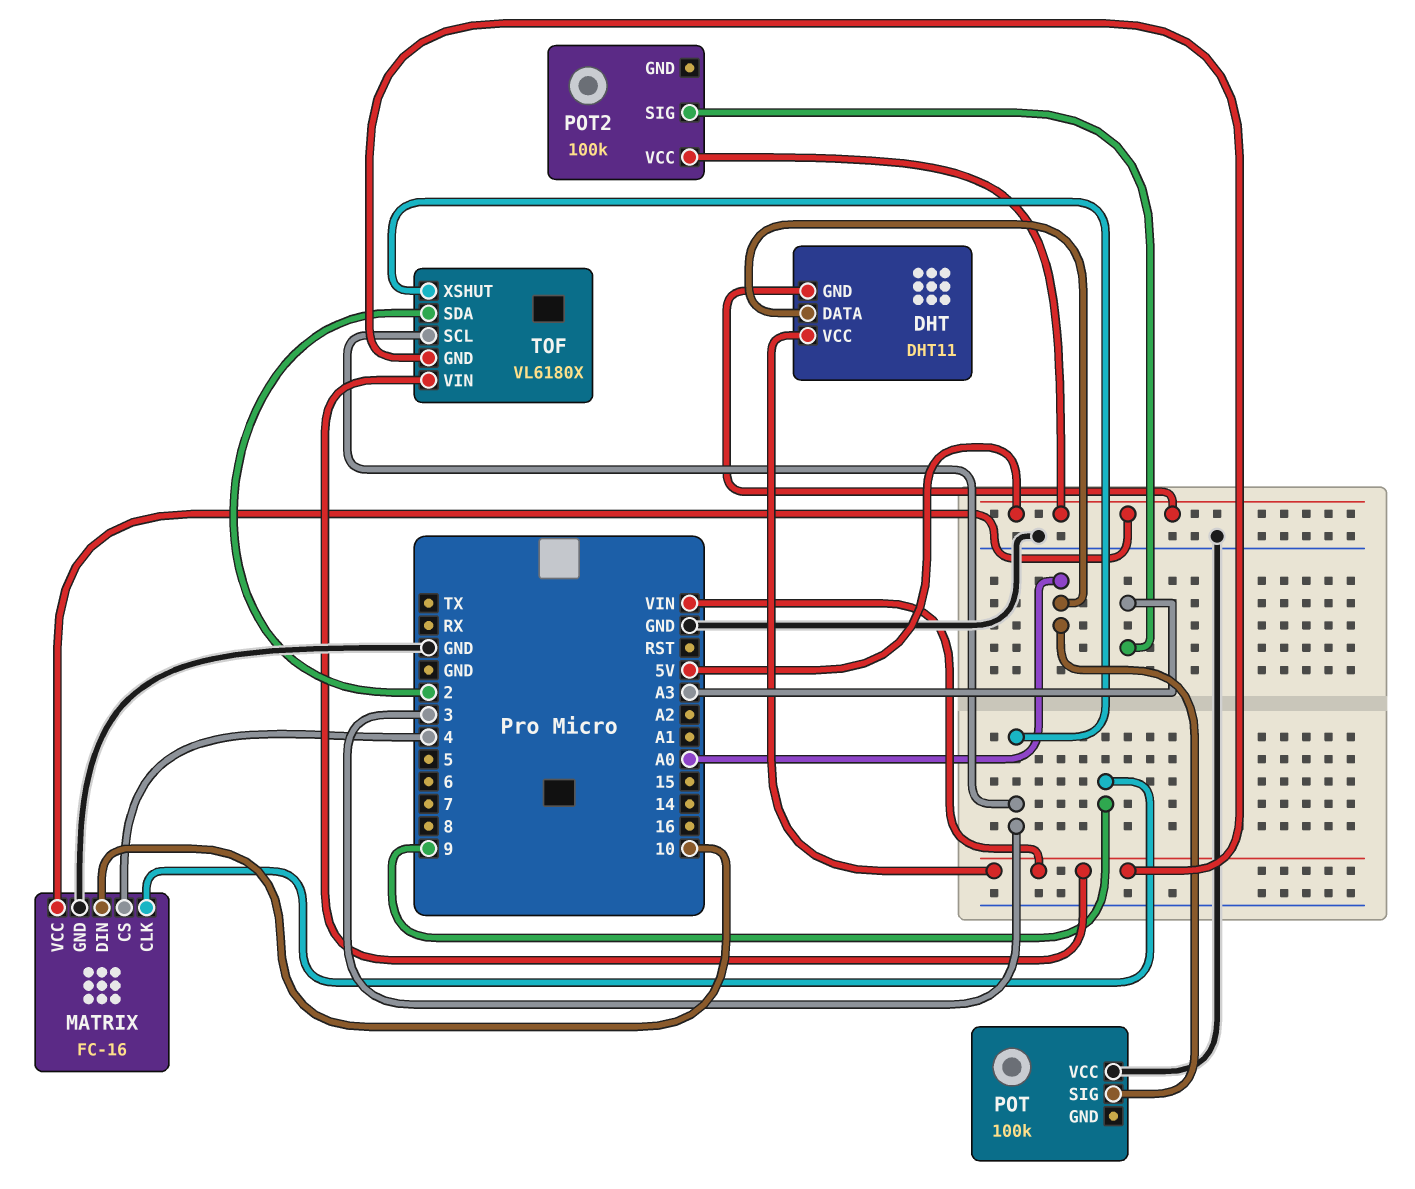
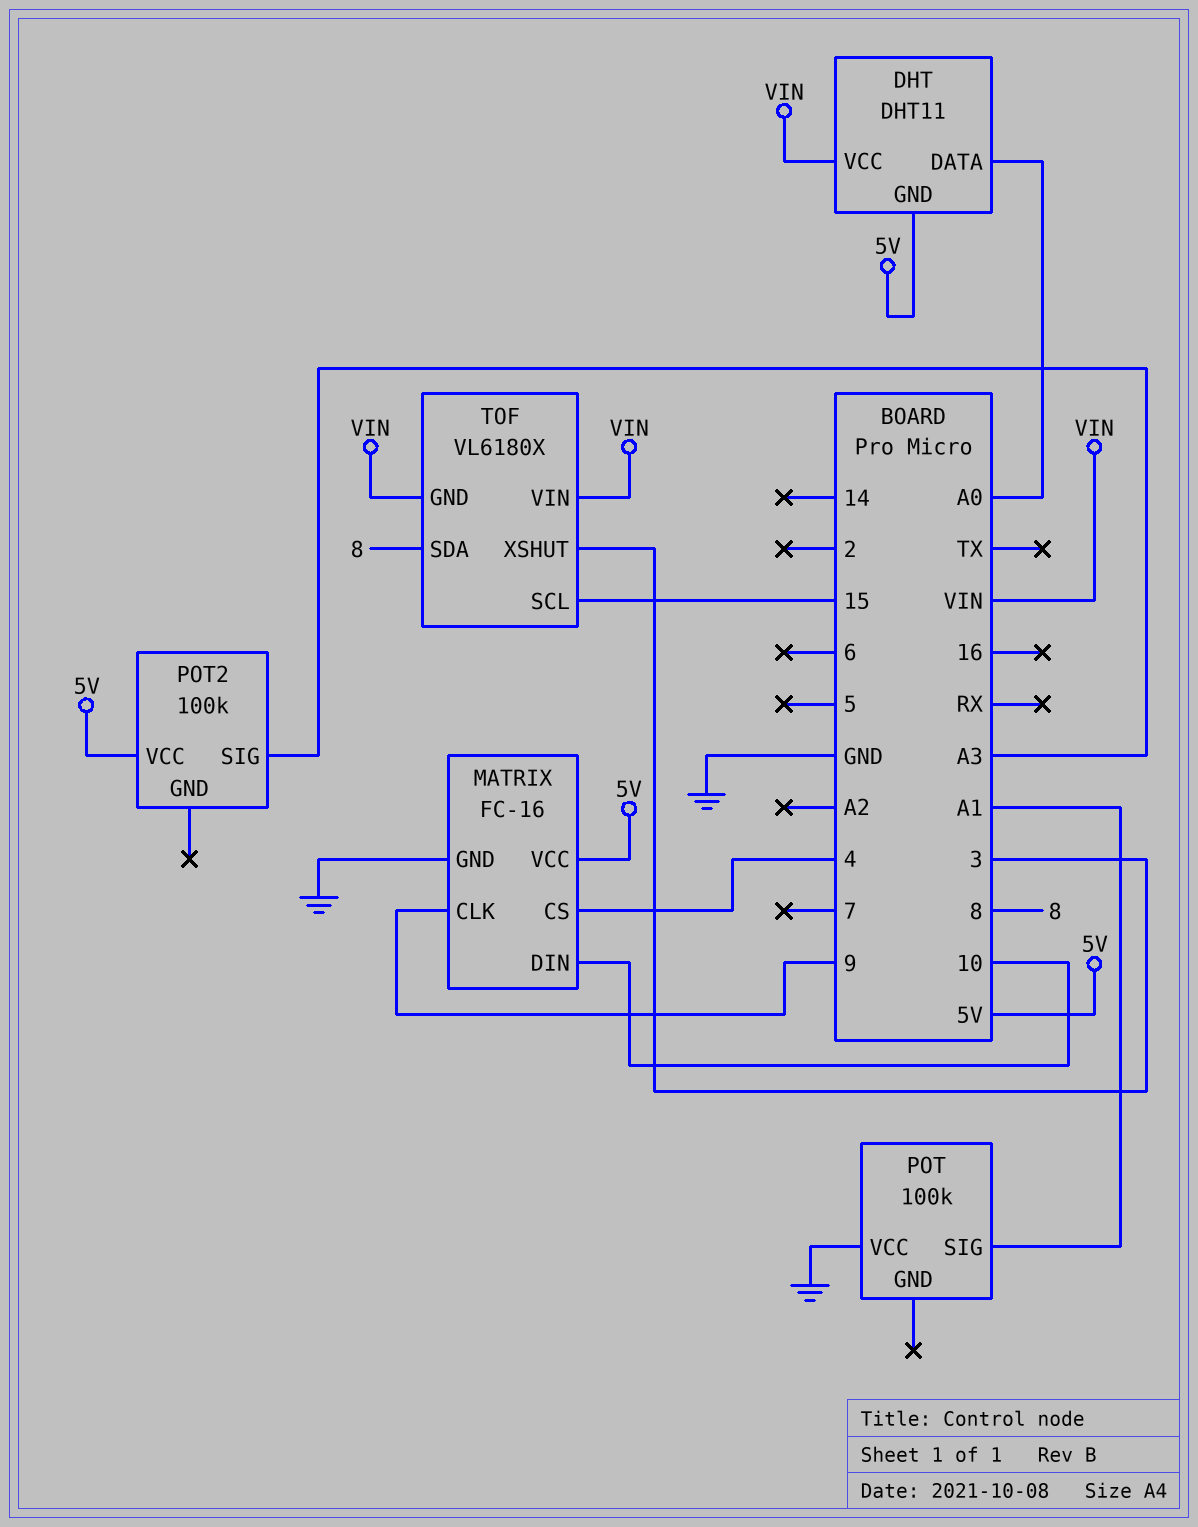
POT pin SIG: A0 -> A1
TOF pin SCL: 3 -> 15
TOF pin SDA: 2 -> 8

